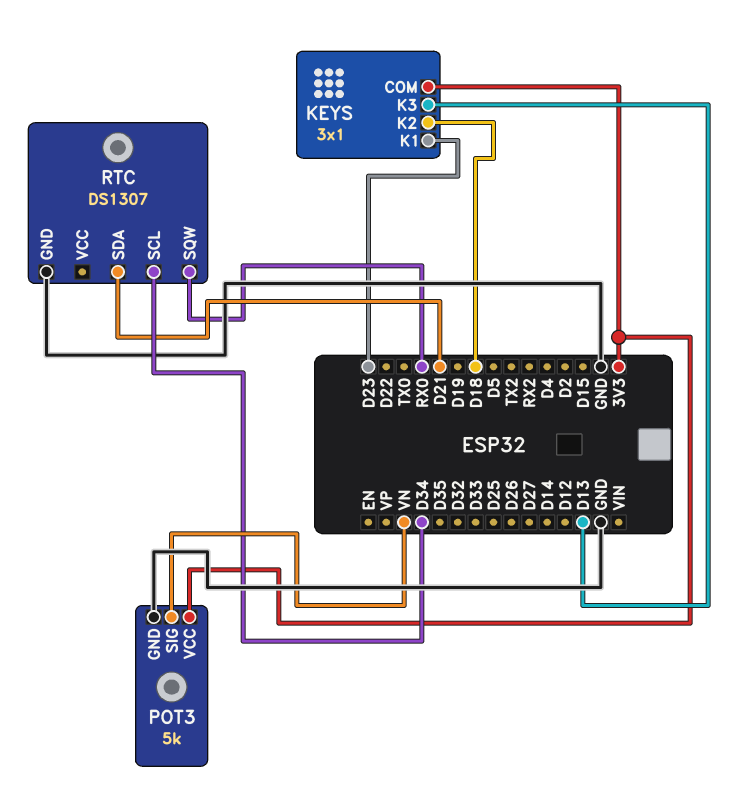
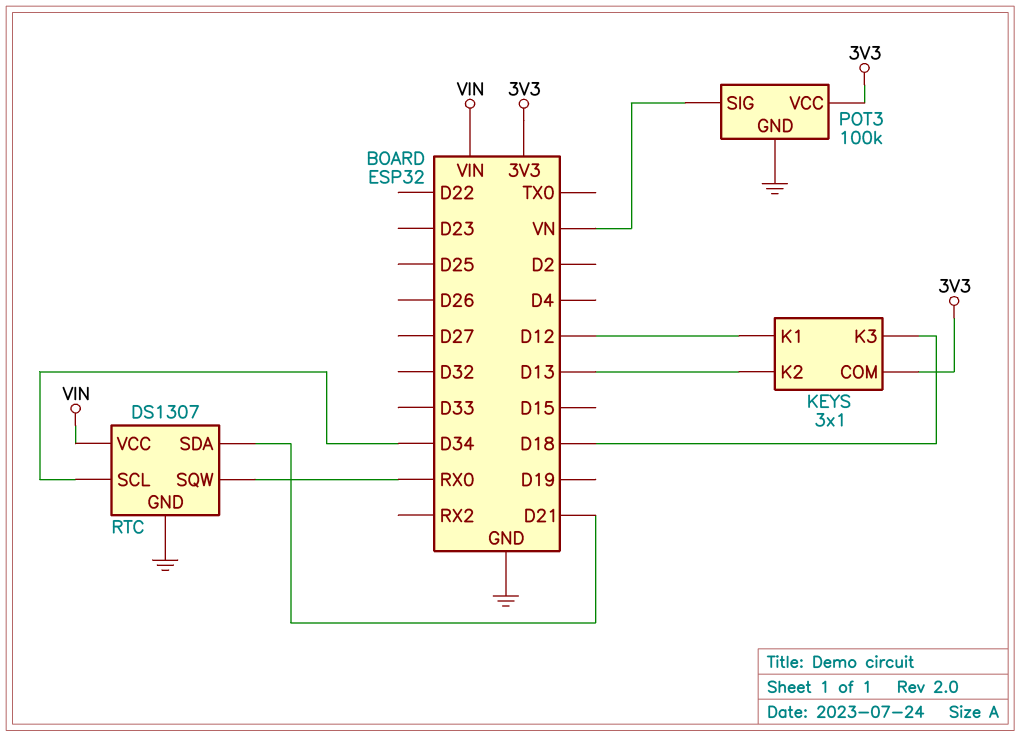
KEYS pin K1: D23 -> D12
KEYS pin K2: D18 -> D13
KEYS pin K3: D13 -> D18
POT3: 5k -> 100k
RTC pin VCC: none -> VIN

